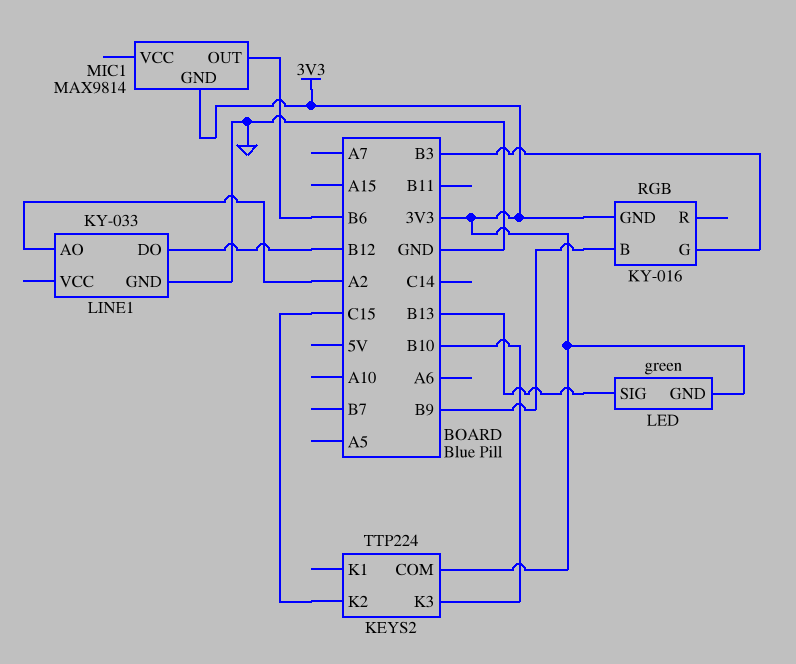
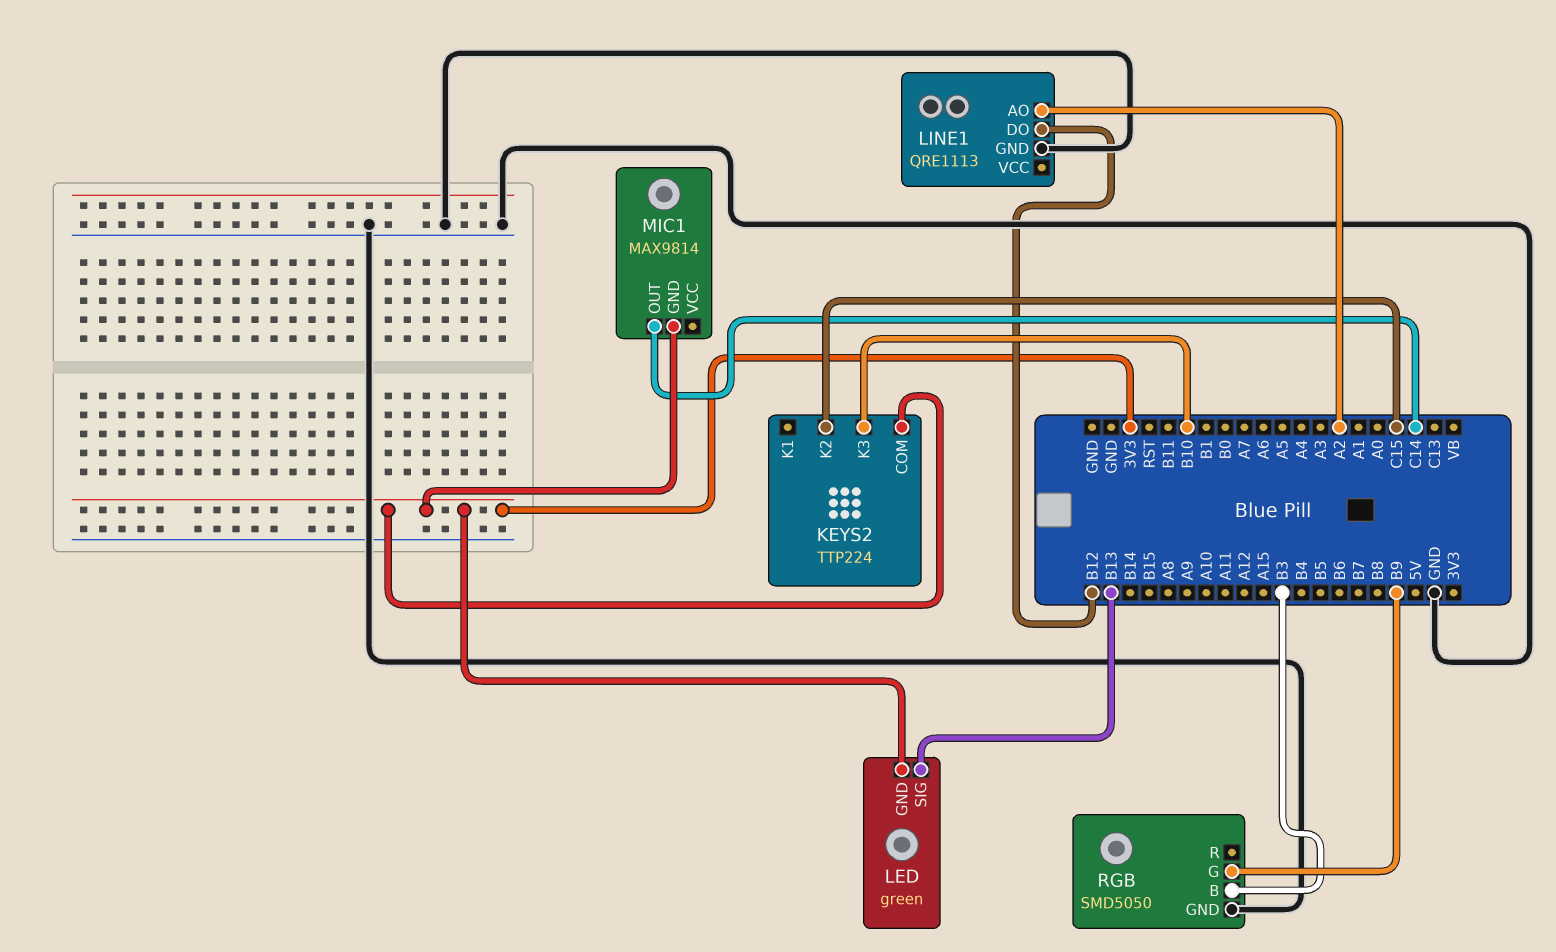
LINE1: KY-033 -> QRE1113
MIC1 pin OUT: B6 -> C14
RGB: KY-016 -> SMD5050
RGB pin B: B9 -> B3
RGB pin G: B3 -> B9
RGB pin GND: 3V3 -> GND

